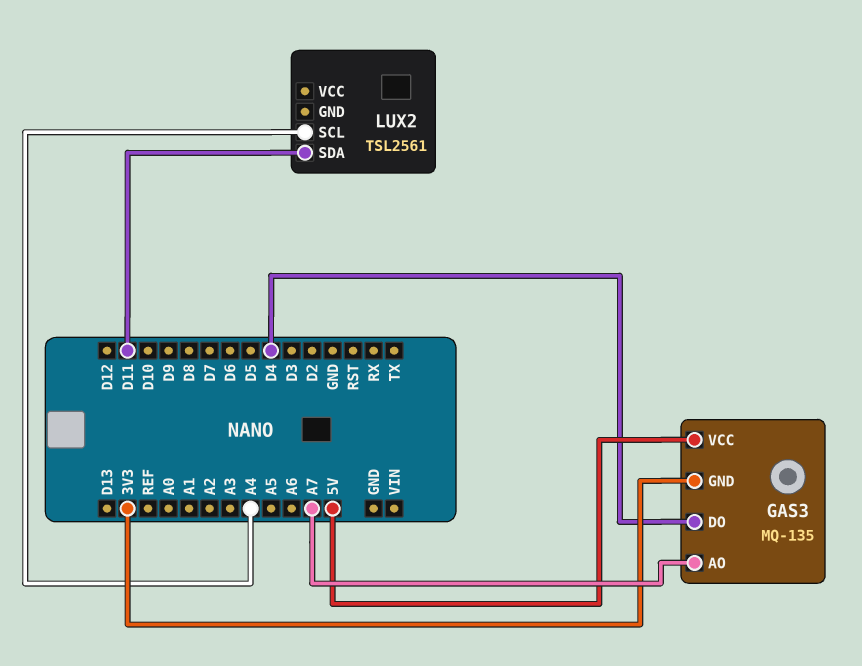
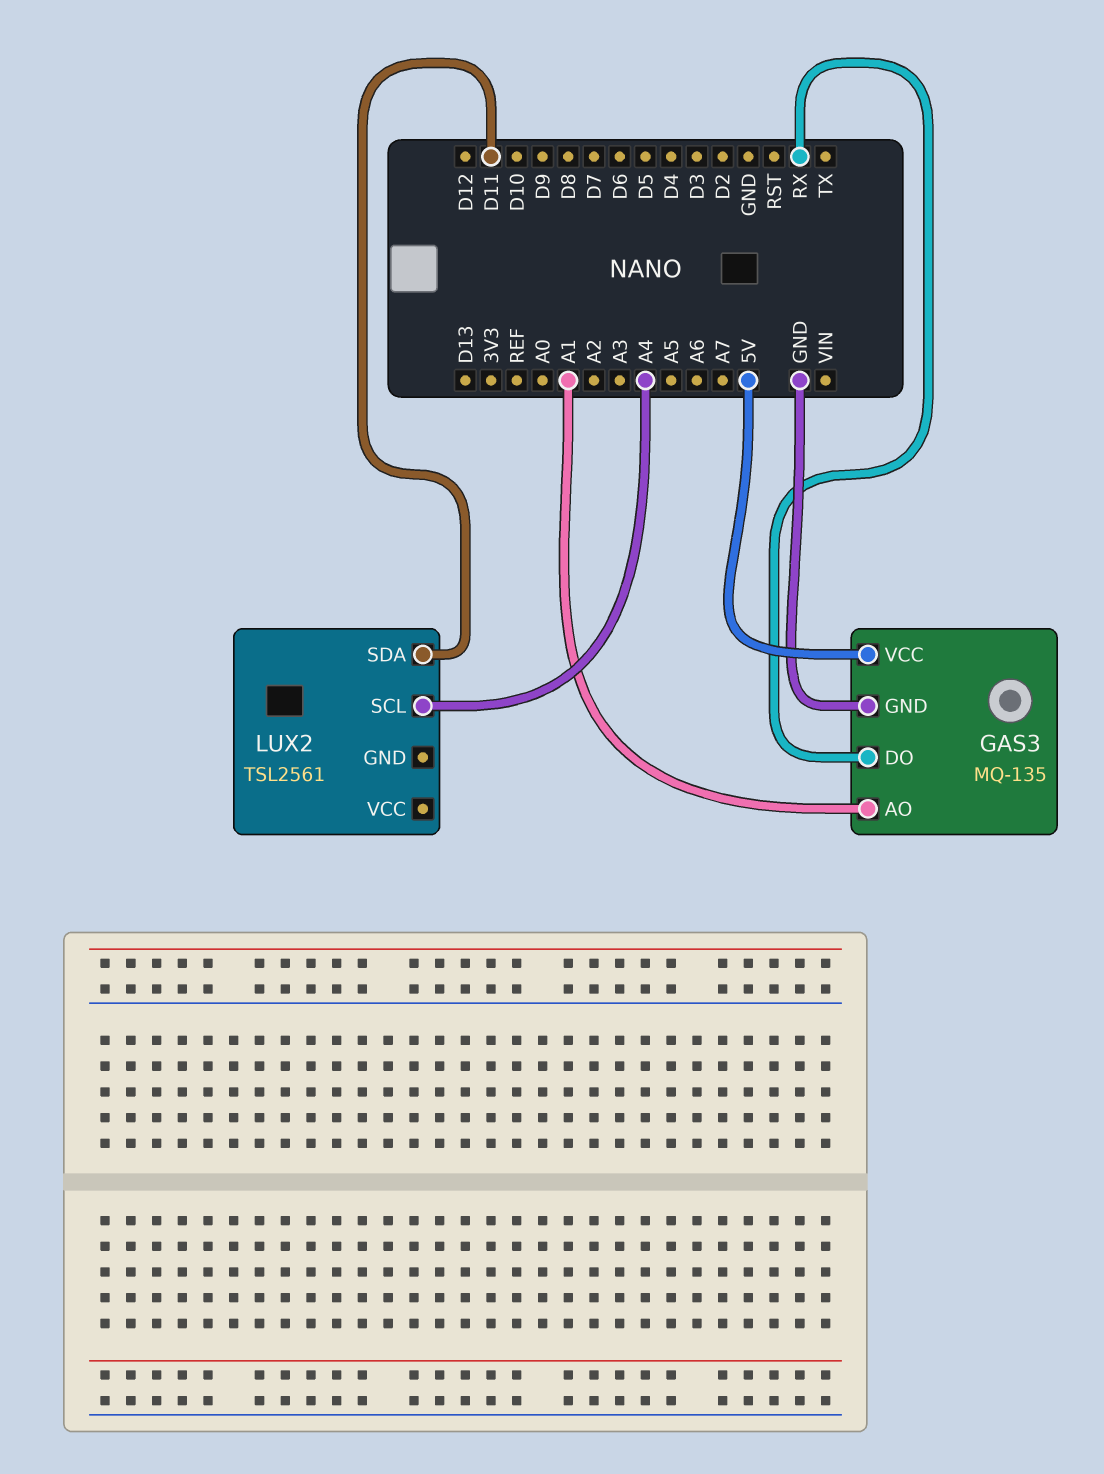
GAS3 pin AO: A7 -> A1
GAS3 pin DO: D4 -> RX
GAS3 pin GND: 3V3 -> GND

